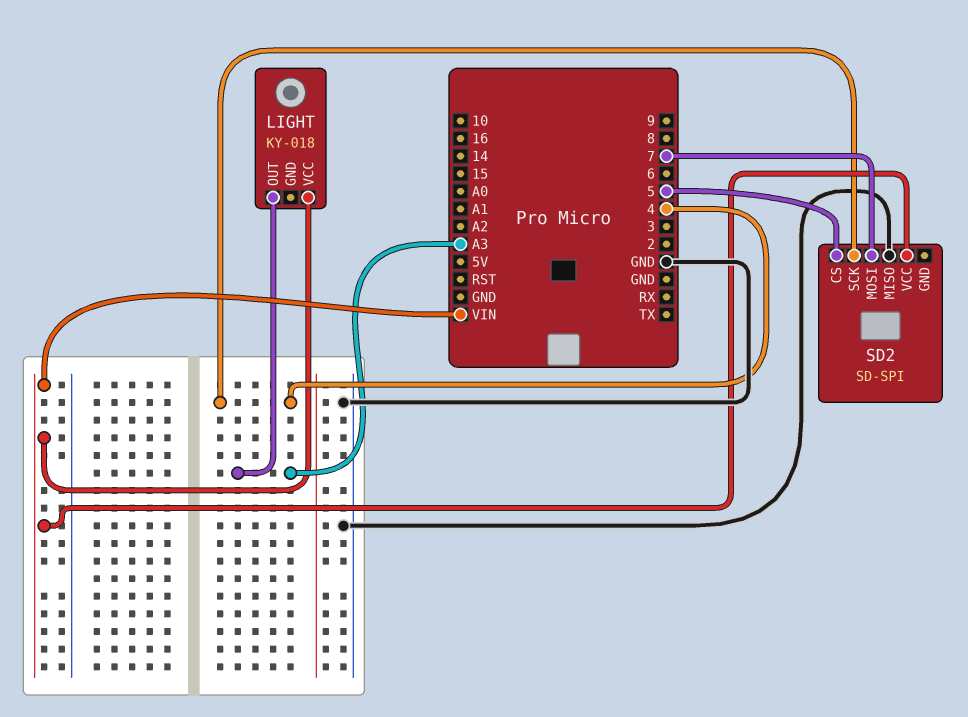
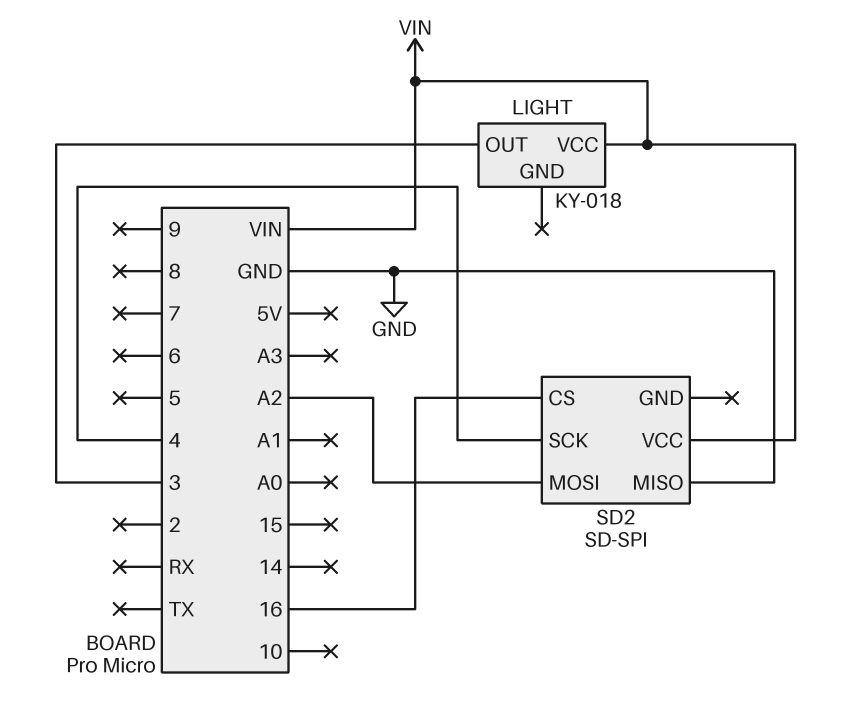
LIGHT pin OUT: A3 -> 3
SD2 pin CS: 5 -> 16
SD2 pin MOSI: 7 -> A2

